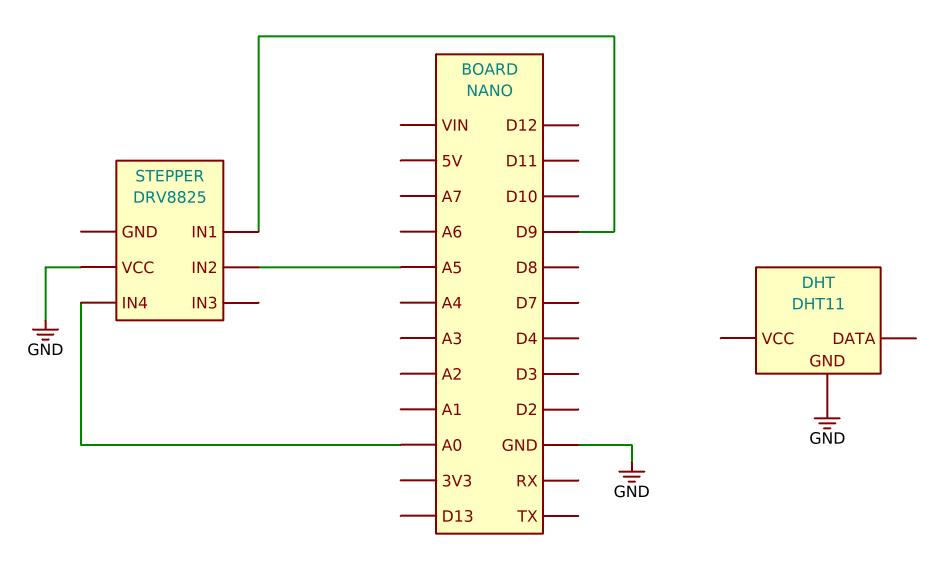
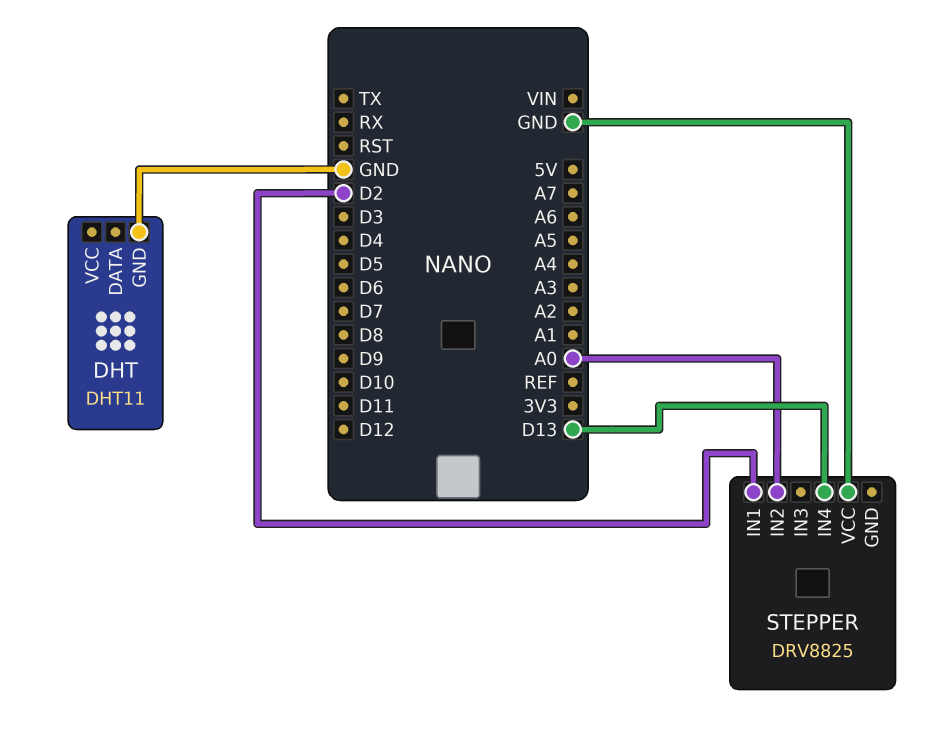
STEPPER pin IN1: D9 -> D2
STEPPER pin IN2: A5 -> A0
STEPPER pin IN4: A0 -> D13

